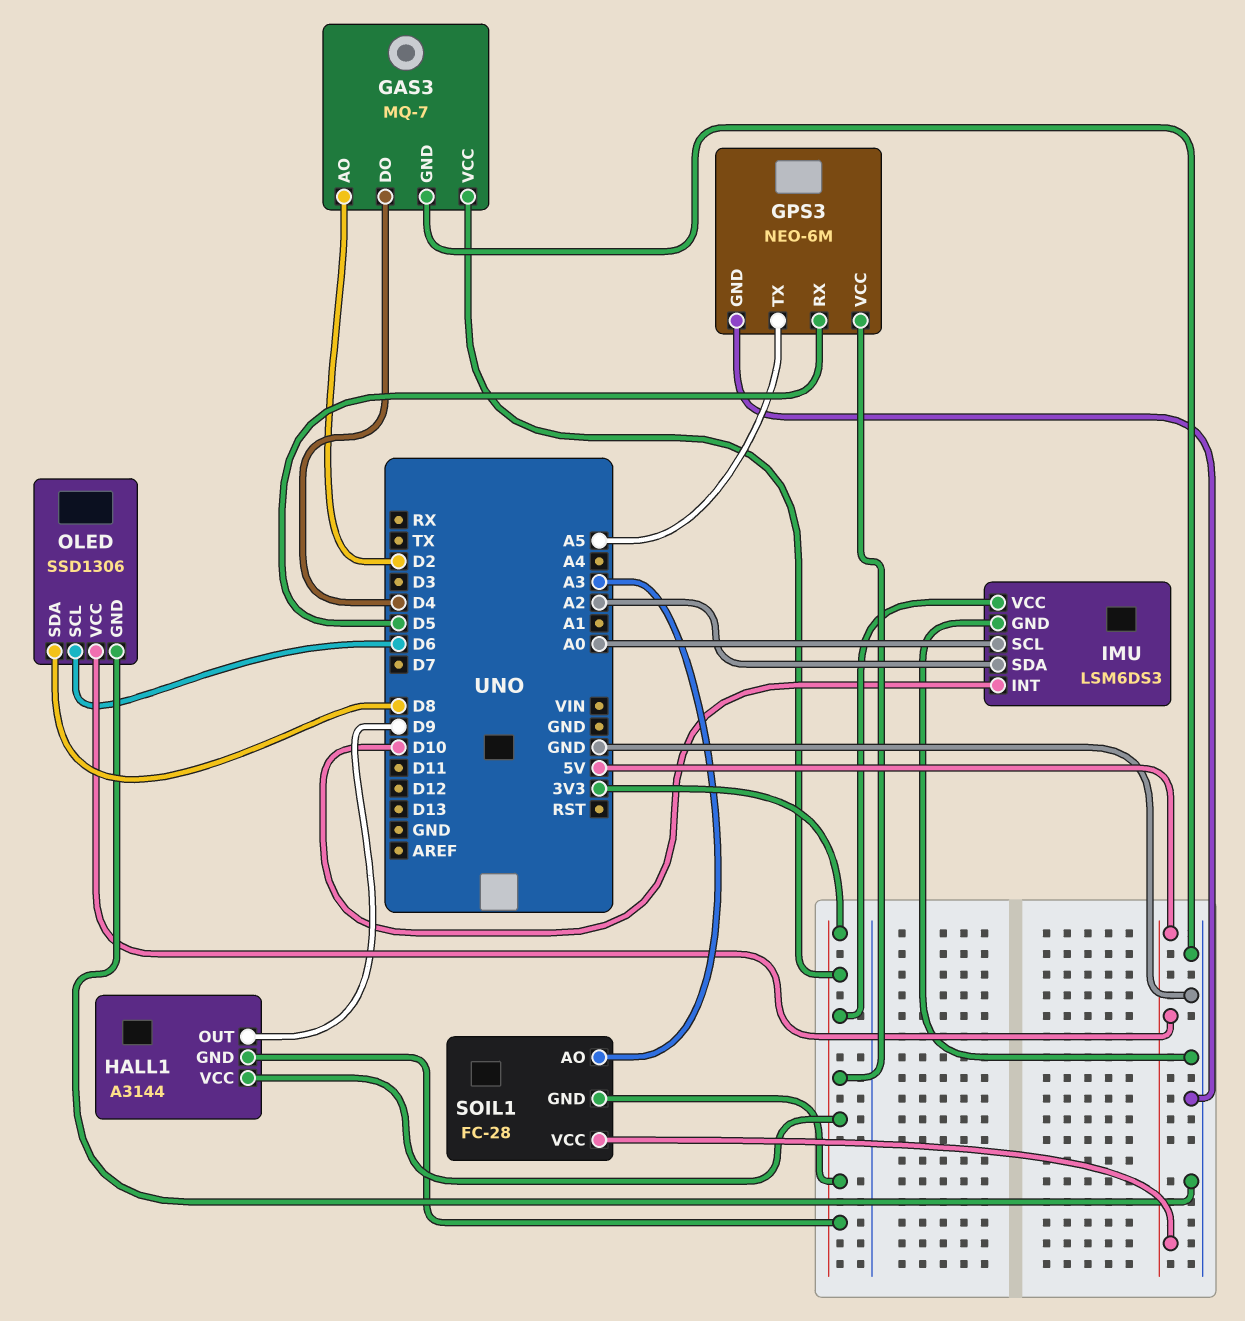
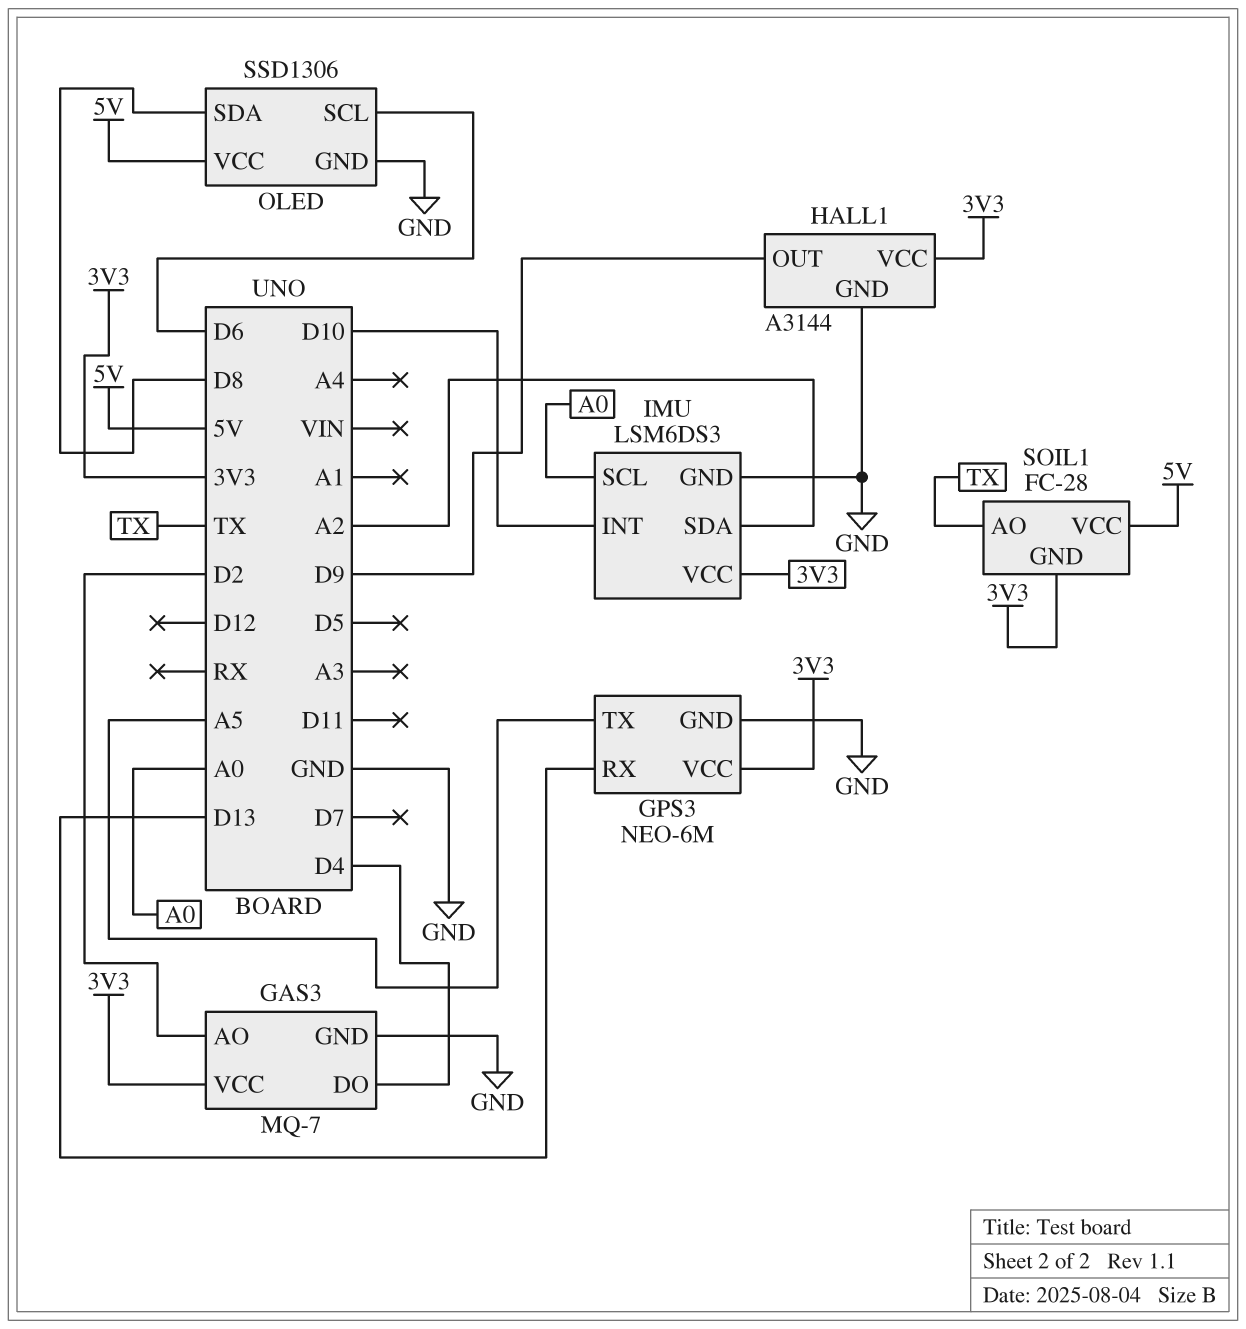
GPS3 pin RX: D5 -> D13
HALL1 pin GND: 3V3 -> GND
SOIL1 pin AO: A3 -> TX

